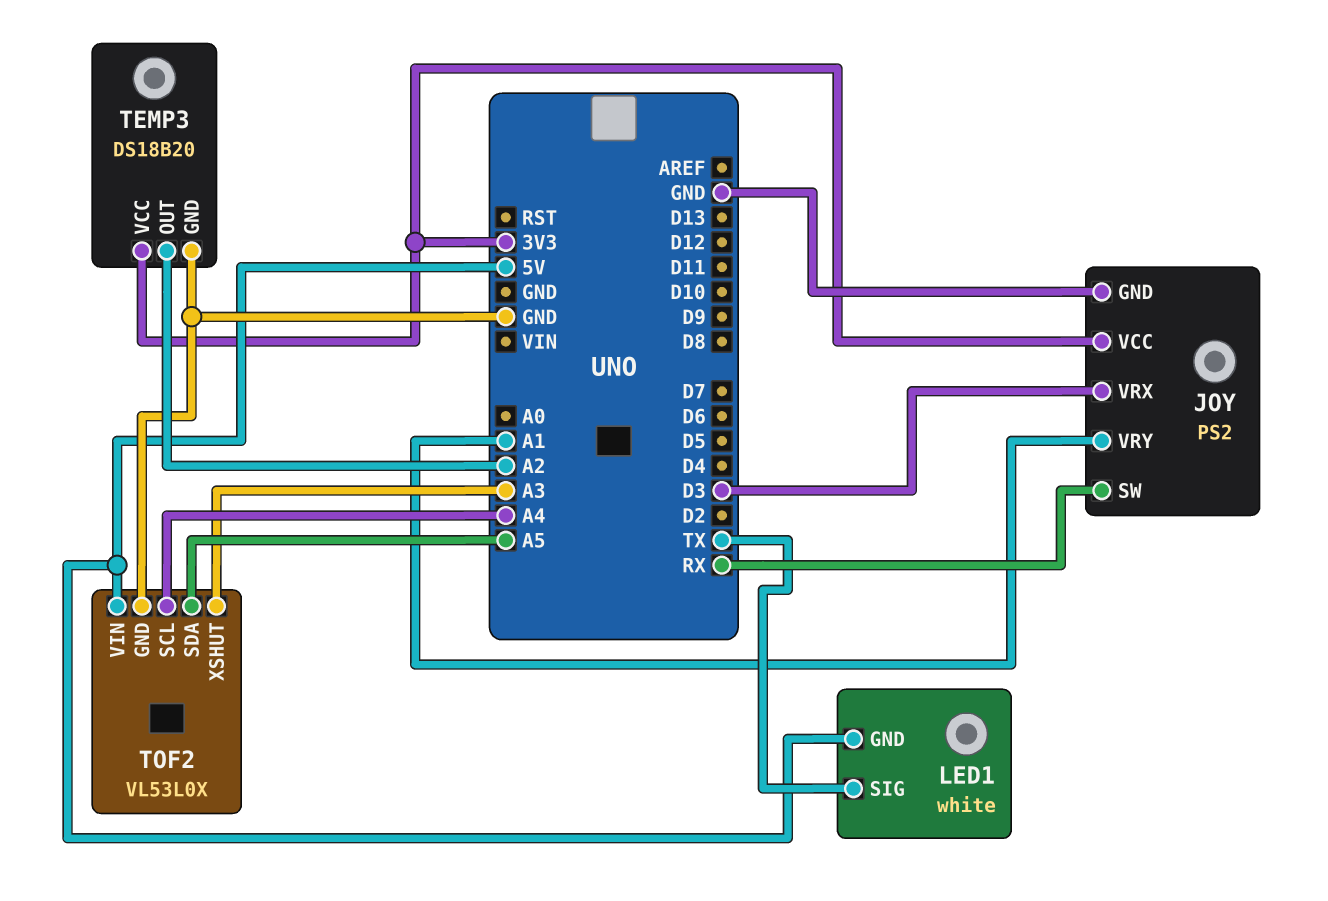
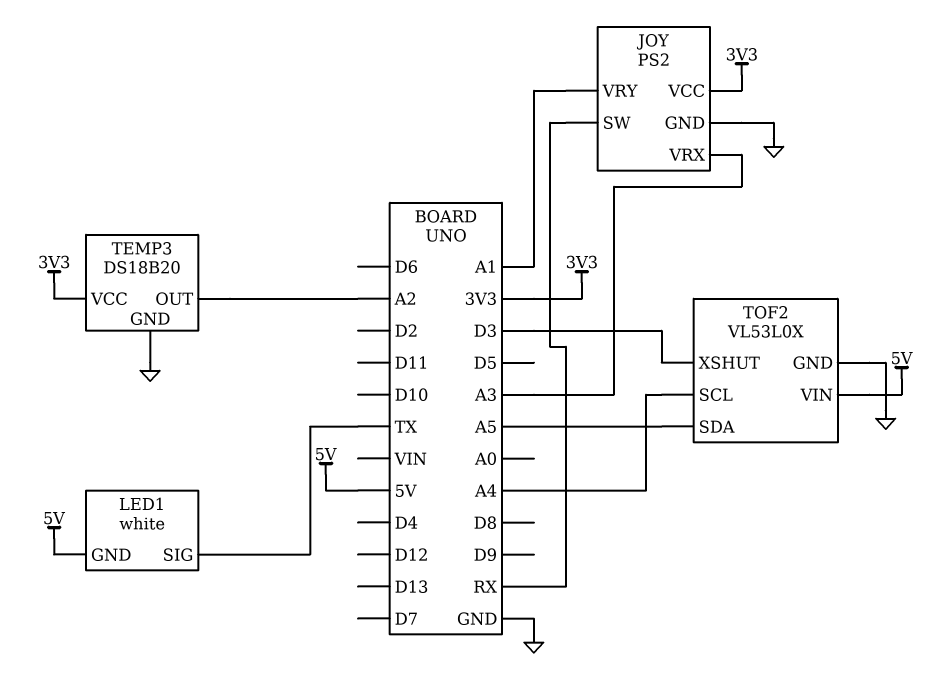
JOY pin VRX: D3 -> A3
TOF2 pin XSHUT: A3 -> D3

